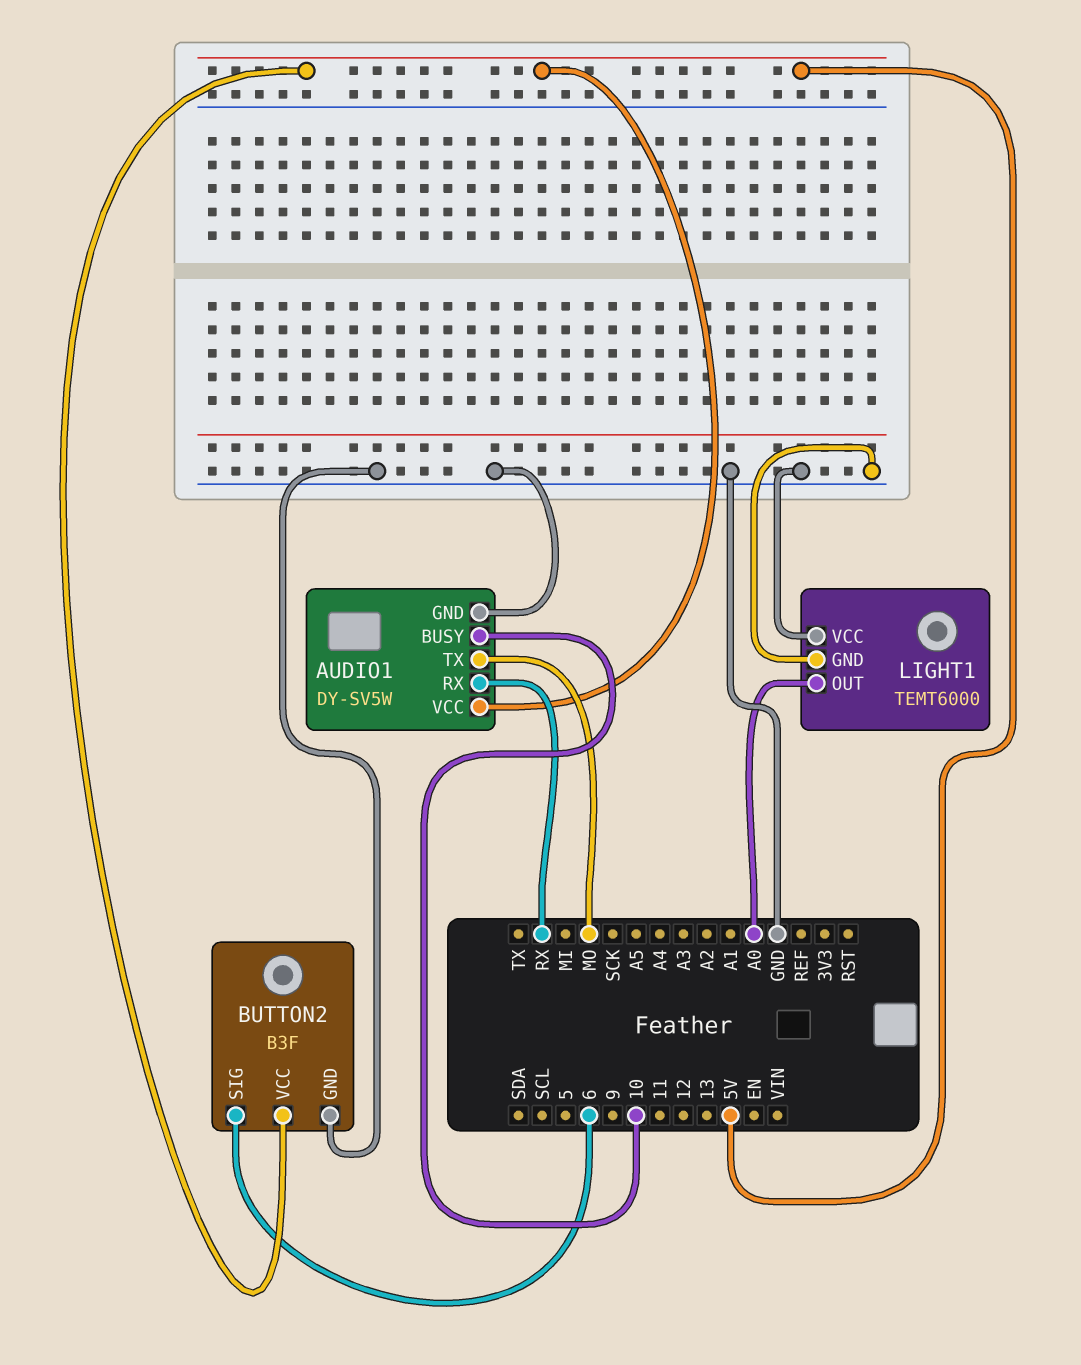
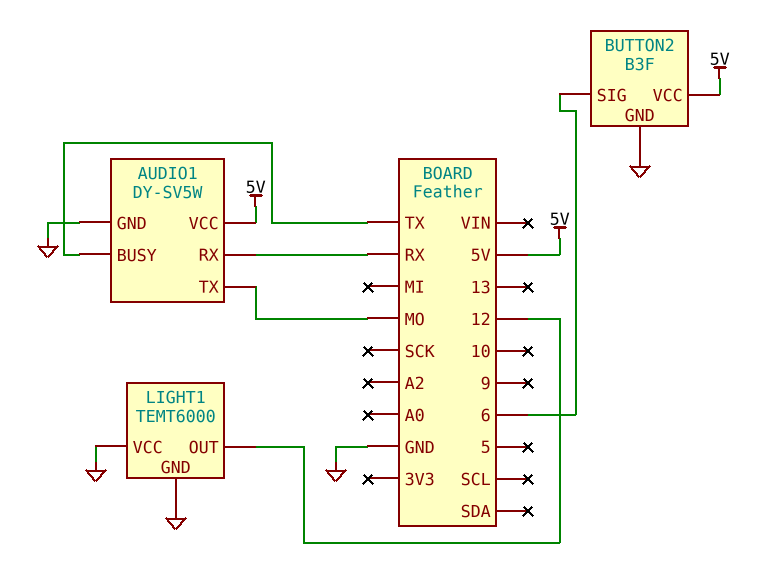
AUDIO1 pin BUSY: 10 -> TX
LIGHT1 pin OUT: A0 -> 12

